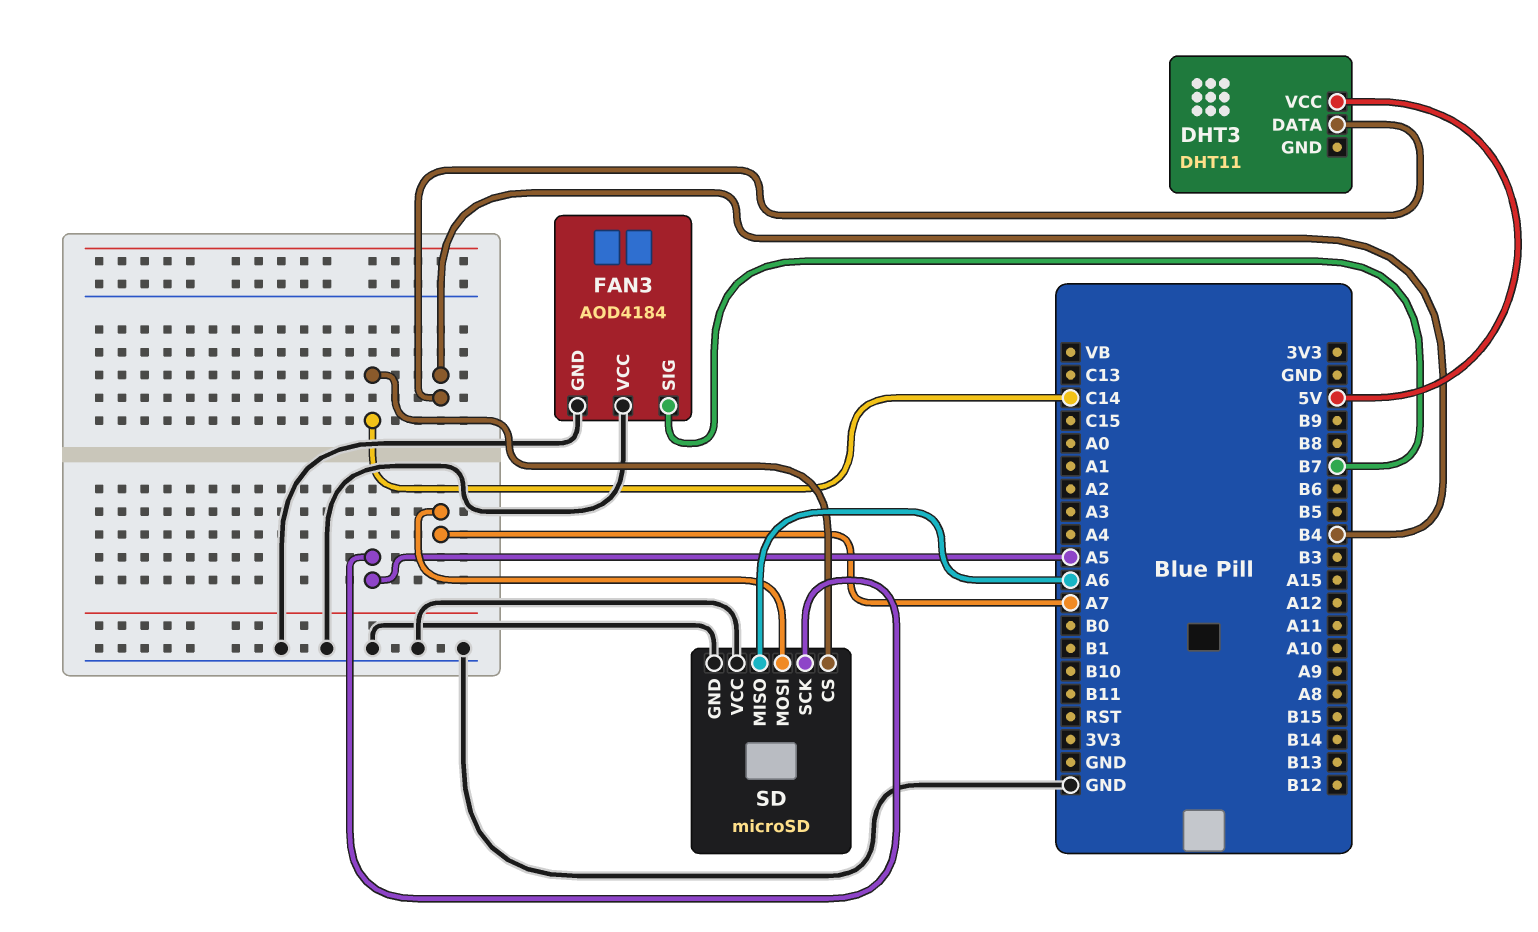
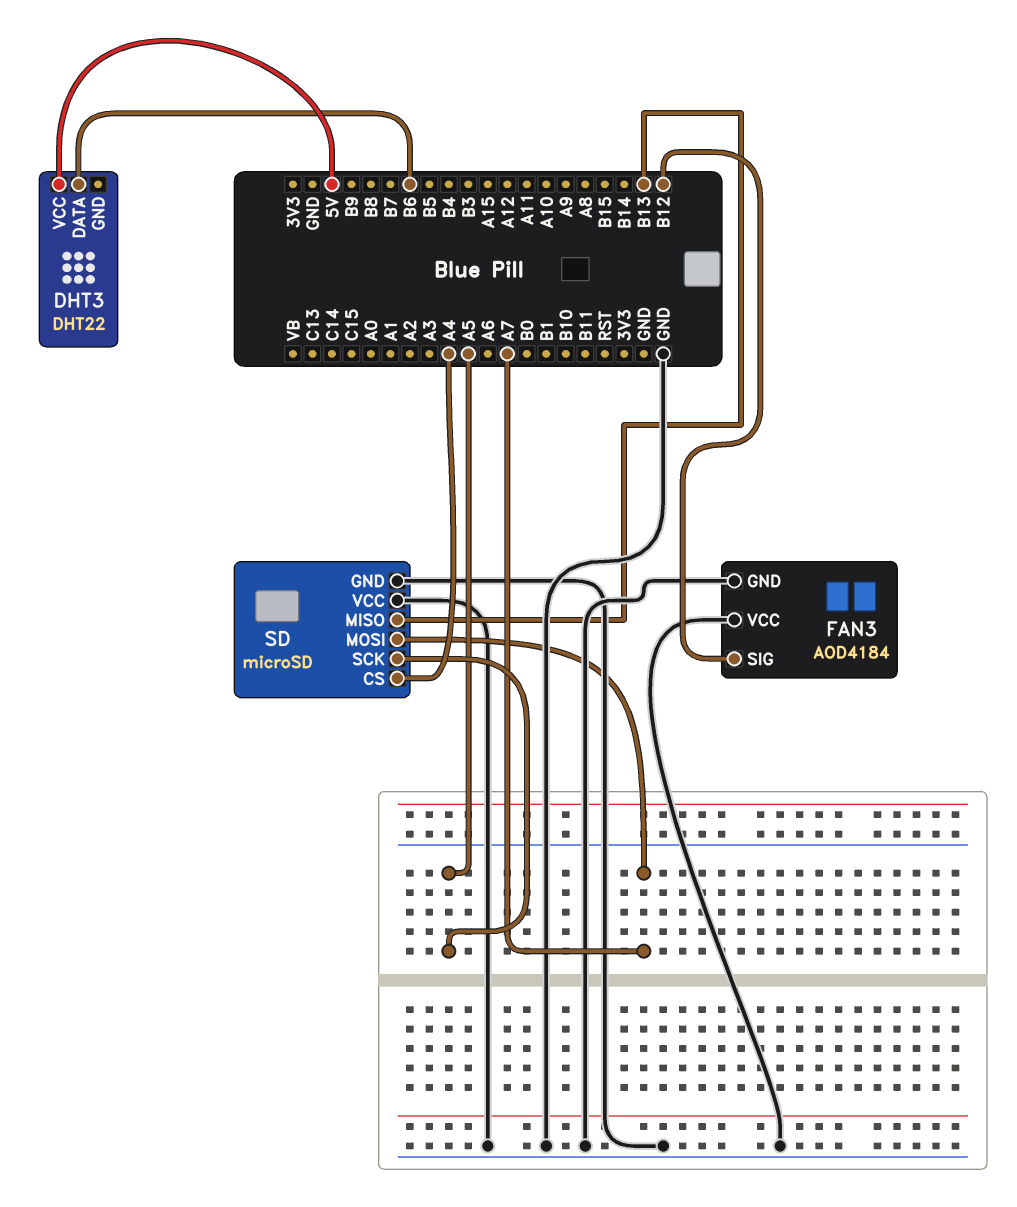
DHT3: DHT11 -> DHT22
DHT3 pin DATA: B4 -> B6
FAN3 pin SIG: B7 -> B12
SD pin CS: C14 -> A4
SD pin MISO: A6 -> B13

